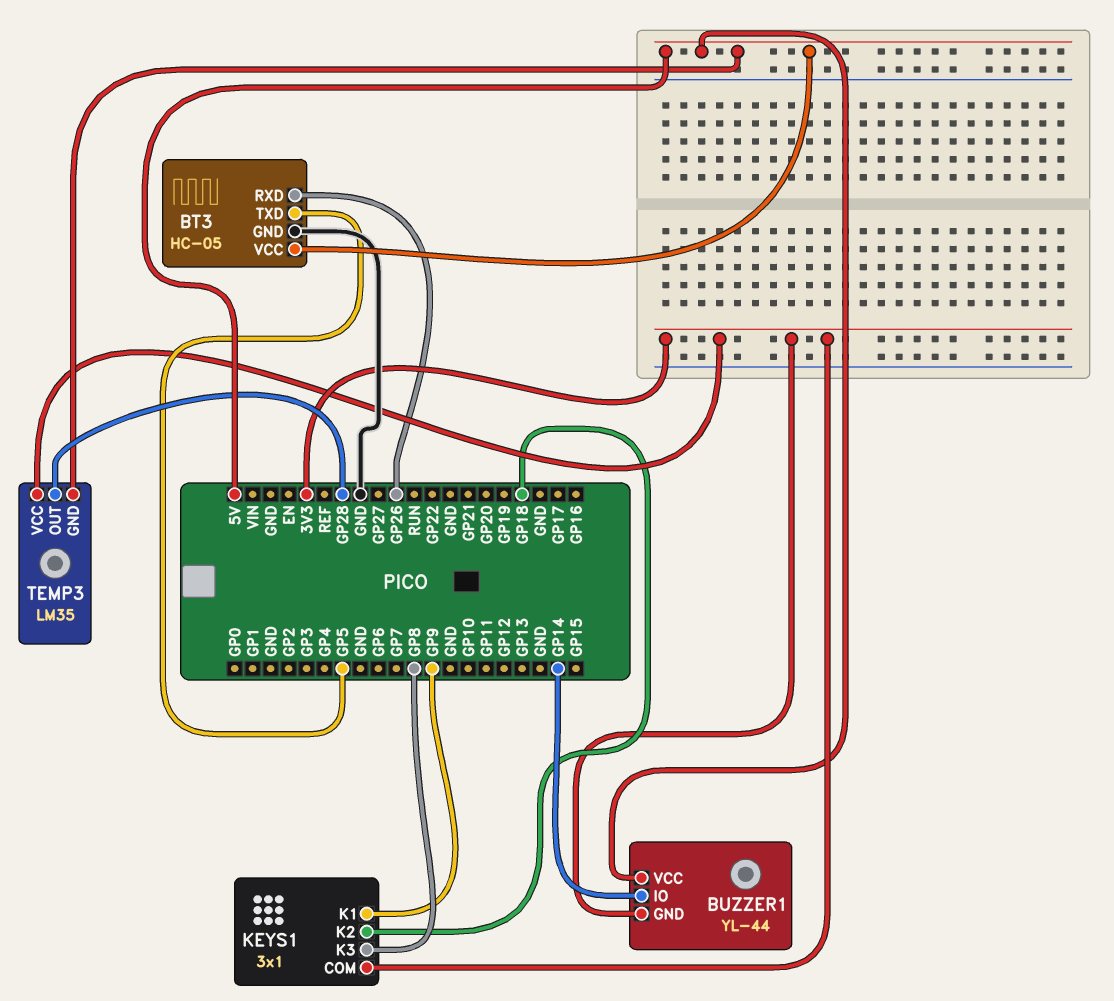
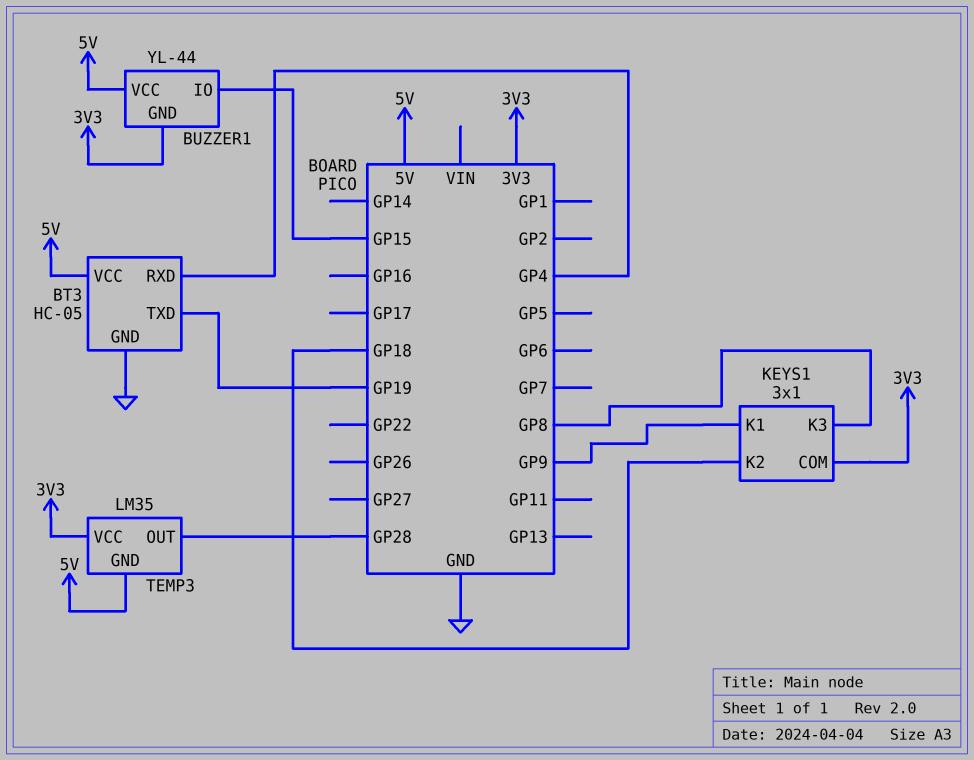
BT3 pin RXD: GP26 -> GP4
BT3 pin TXD: GP5 -> GP19
BUZZER1 pin IO: GP14 -> GP15

